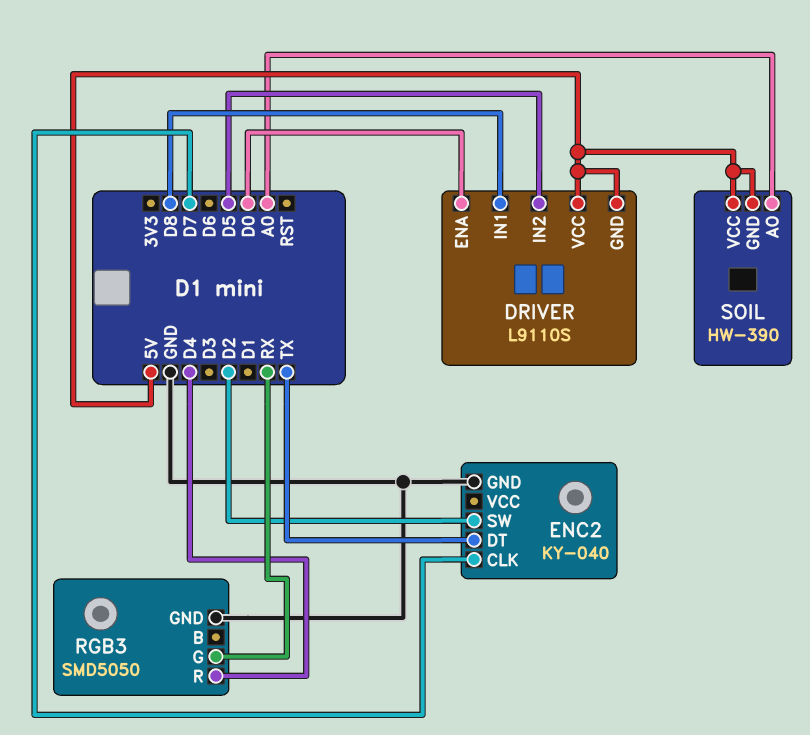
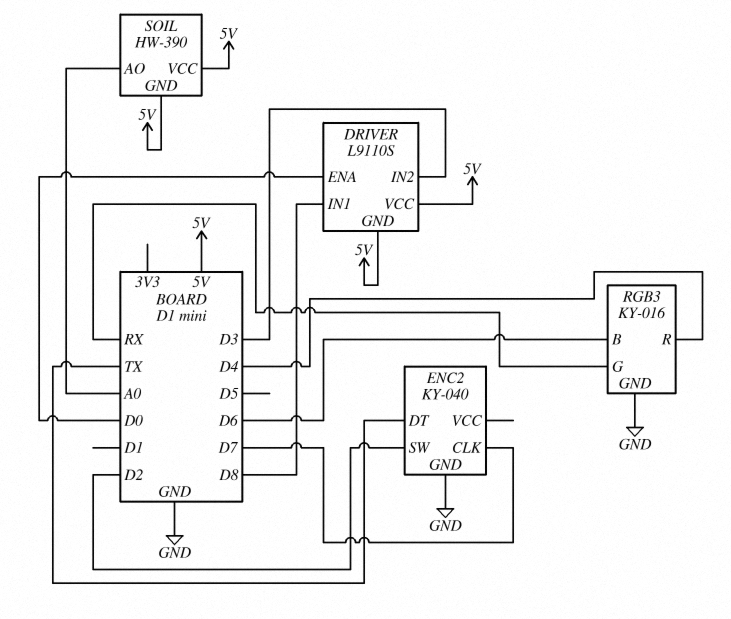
DRIVER pin IN2: D5 -> D3
RGB3: SMD5050 -> KY-016
RGB3 pin B: none -> D6

